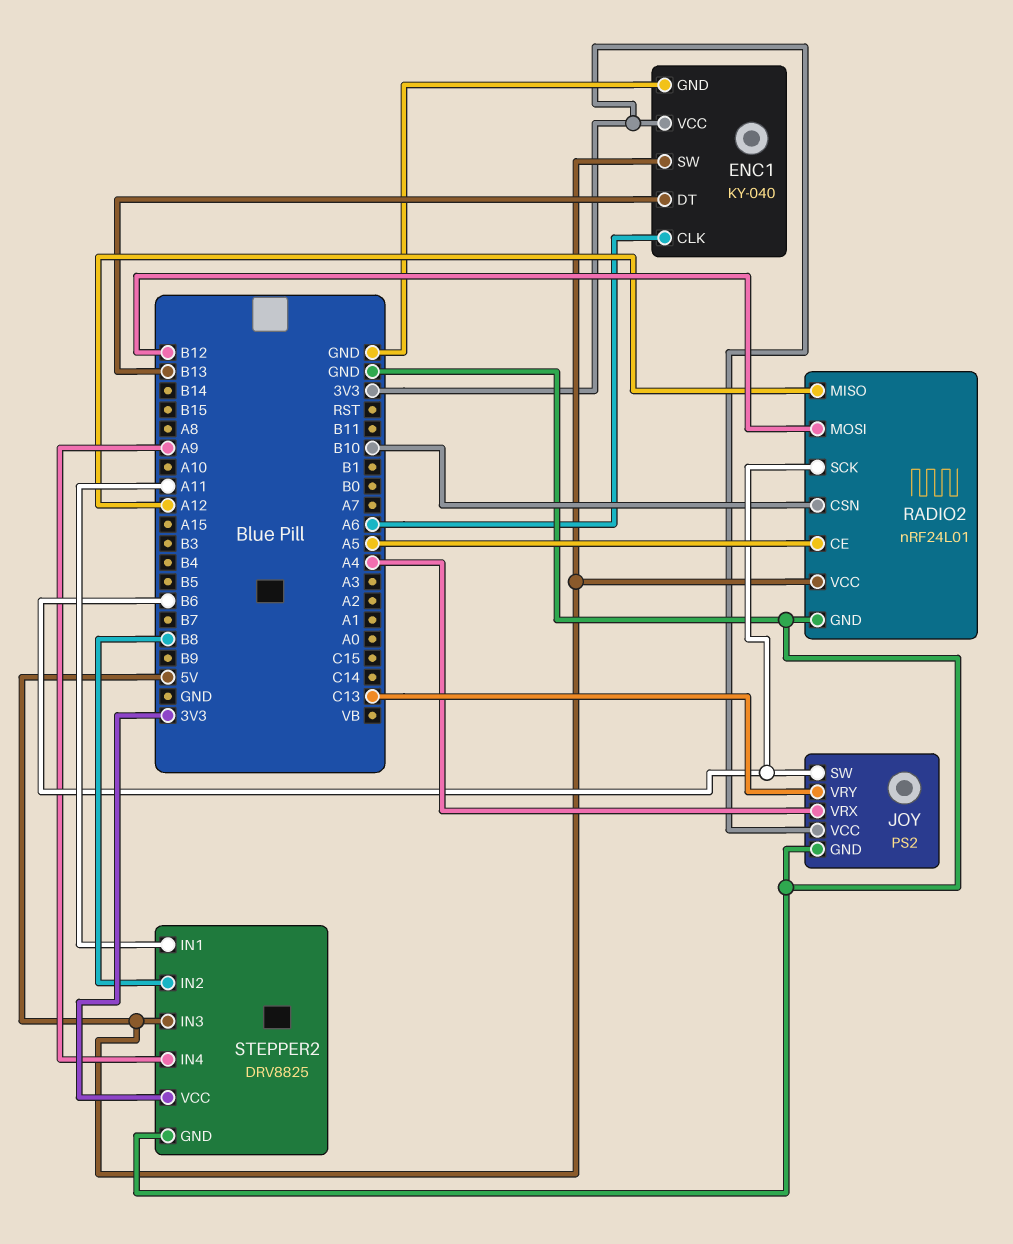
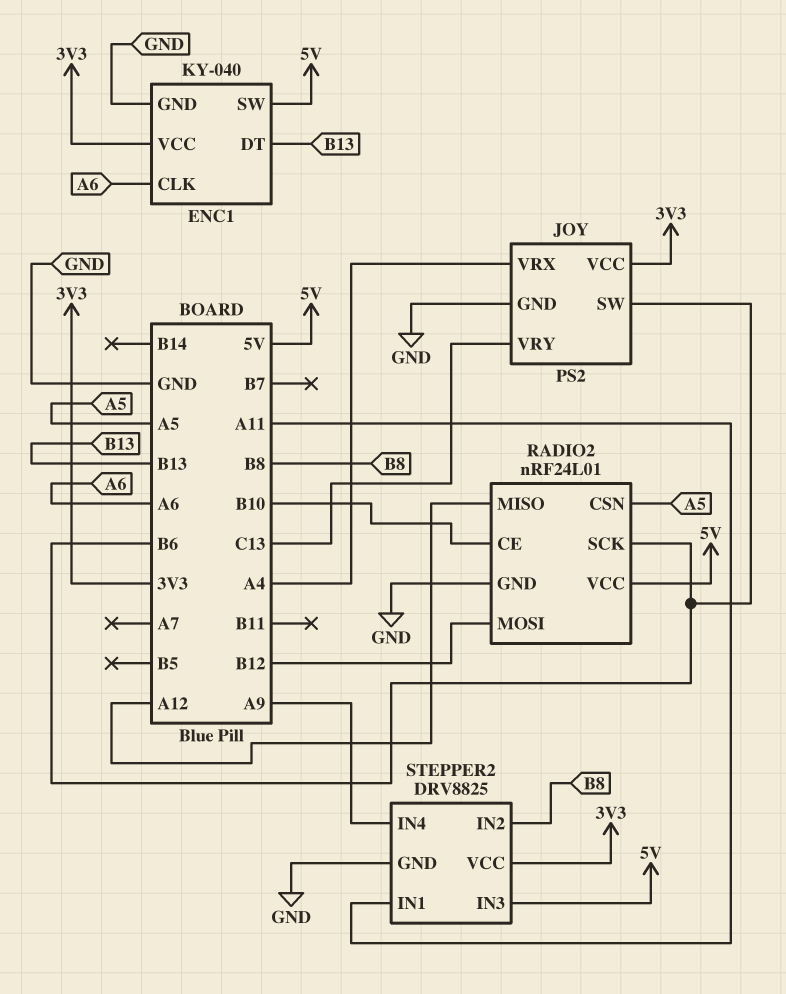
RADIO2 pin CE: A5 -> B10
RADIO2 pin CSN: B10 -> A5

